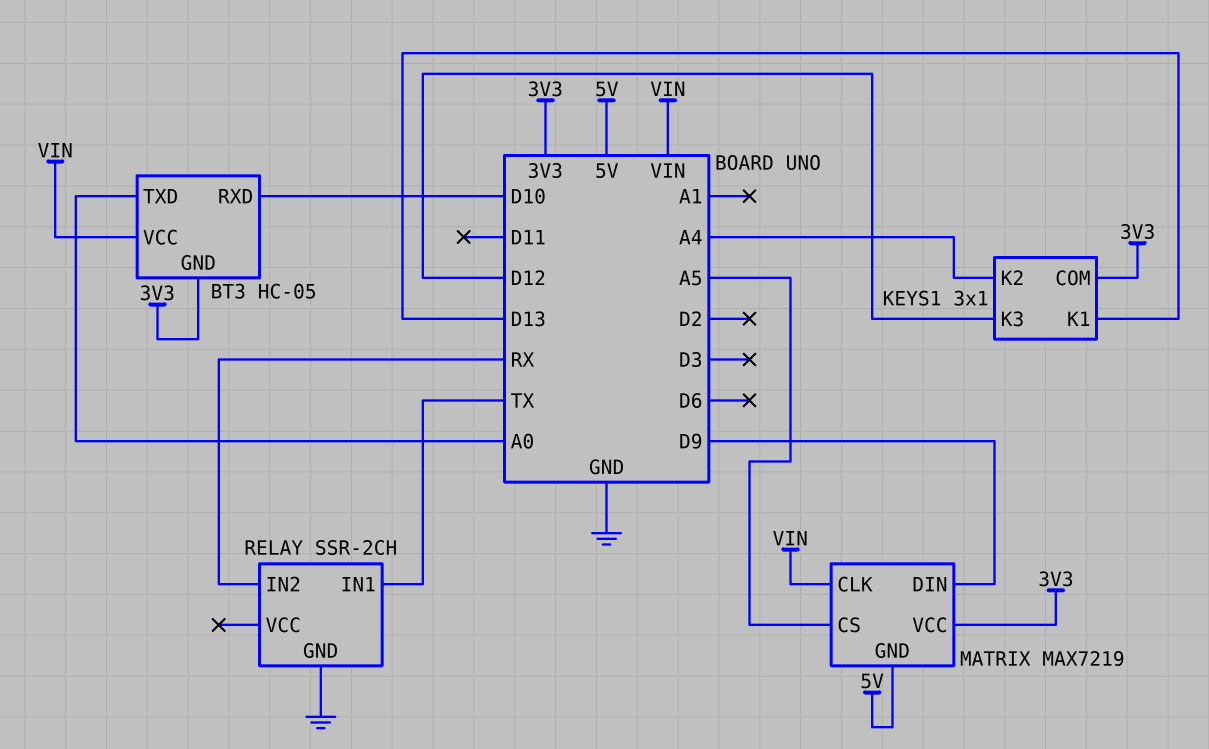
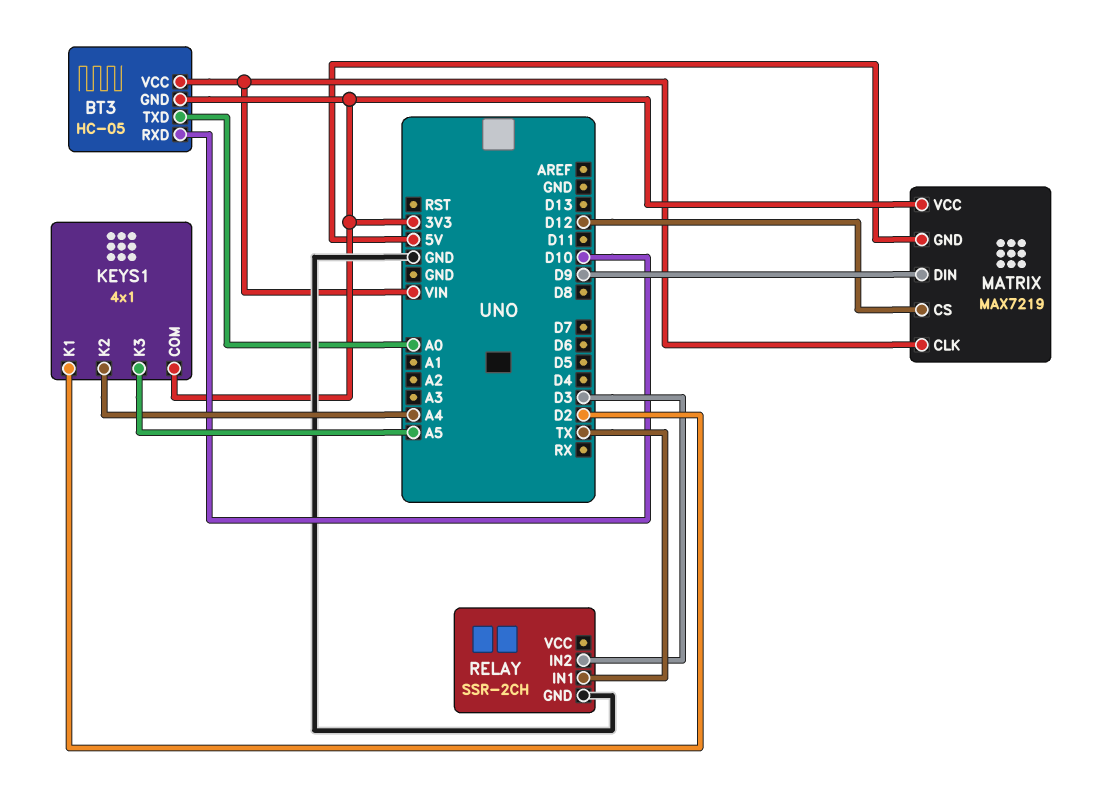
KEYS1: 3x1 -> 4x1
KEYS1 pin K1: D13 -> D2
KEYS1 pin K3: D12 -> A5
MATRIX pin CS: A5 -> D12
RELAY pin IN2: RX -> D3

